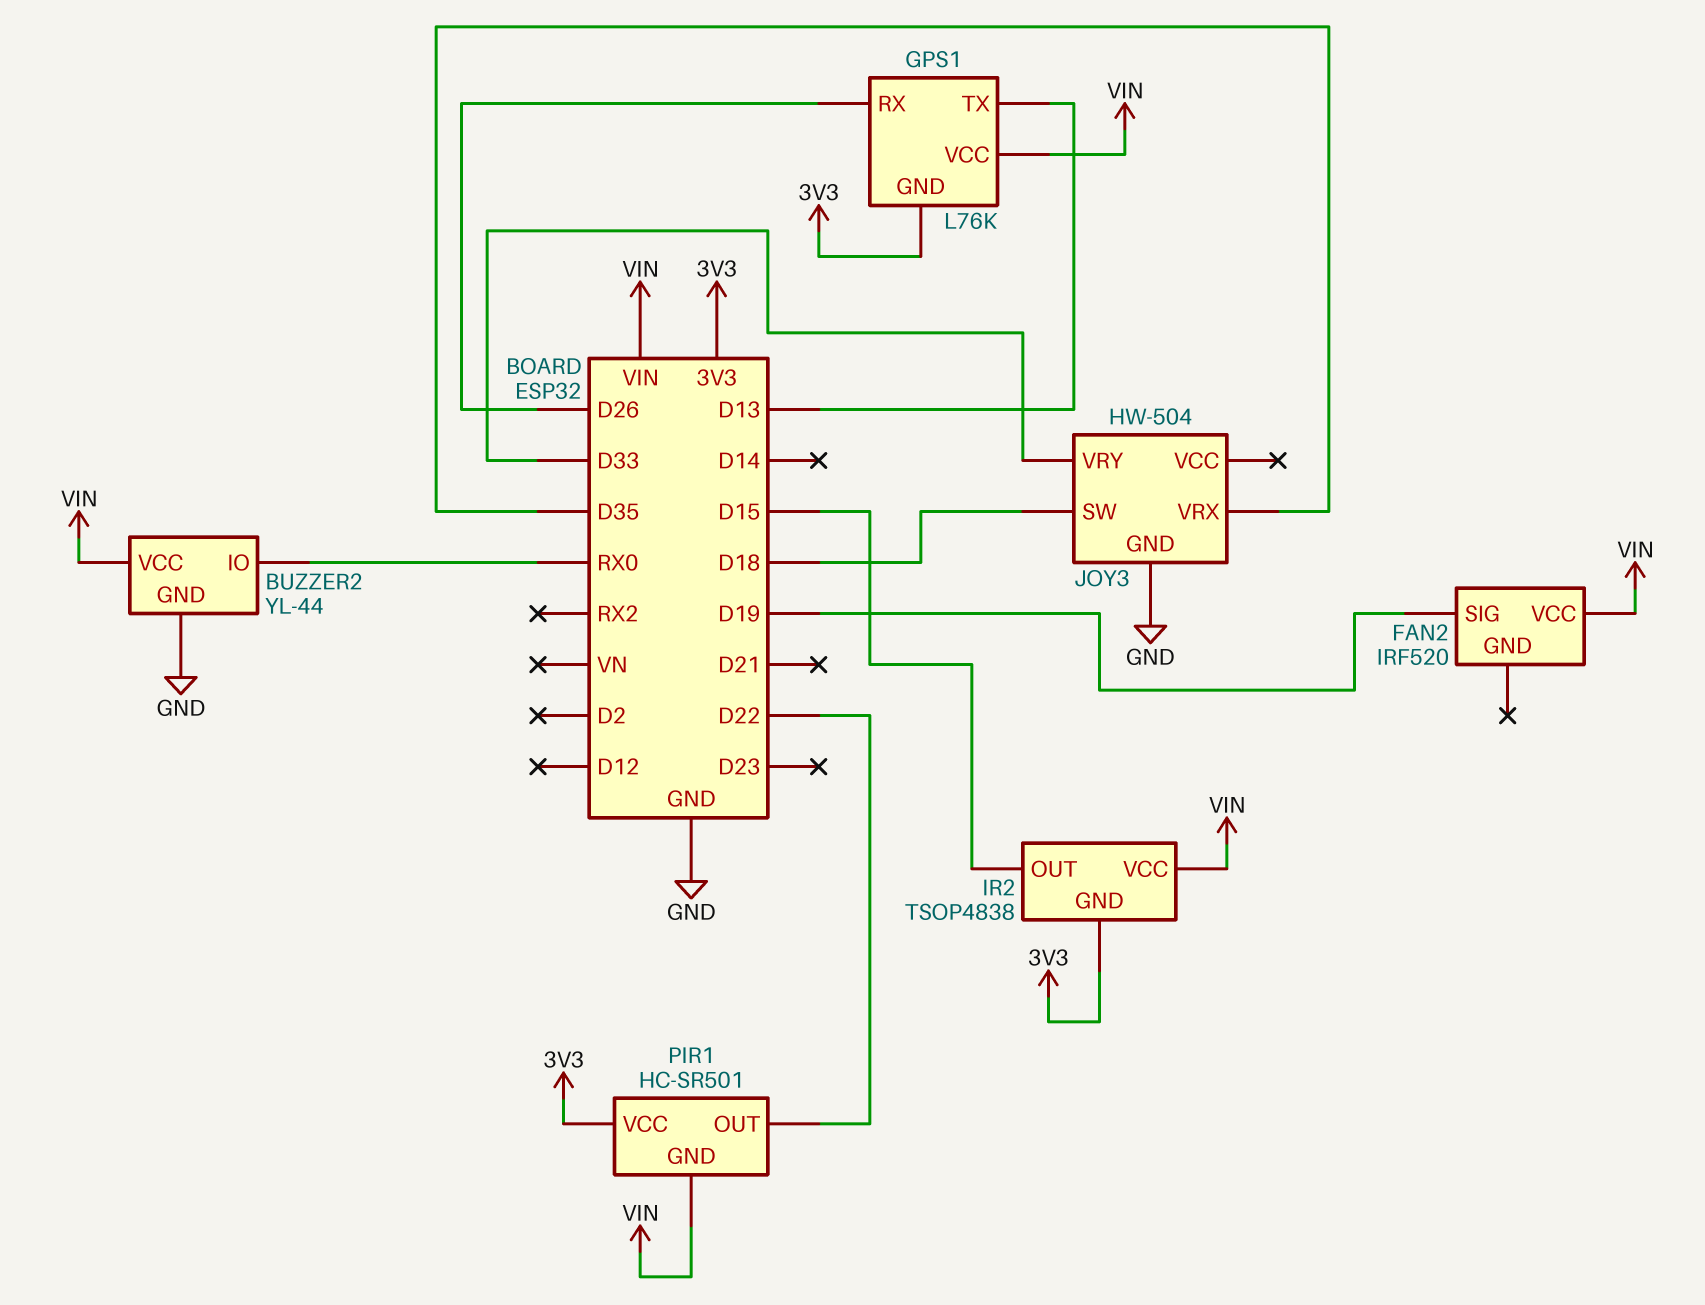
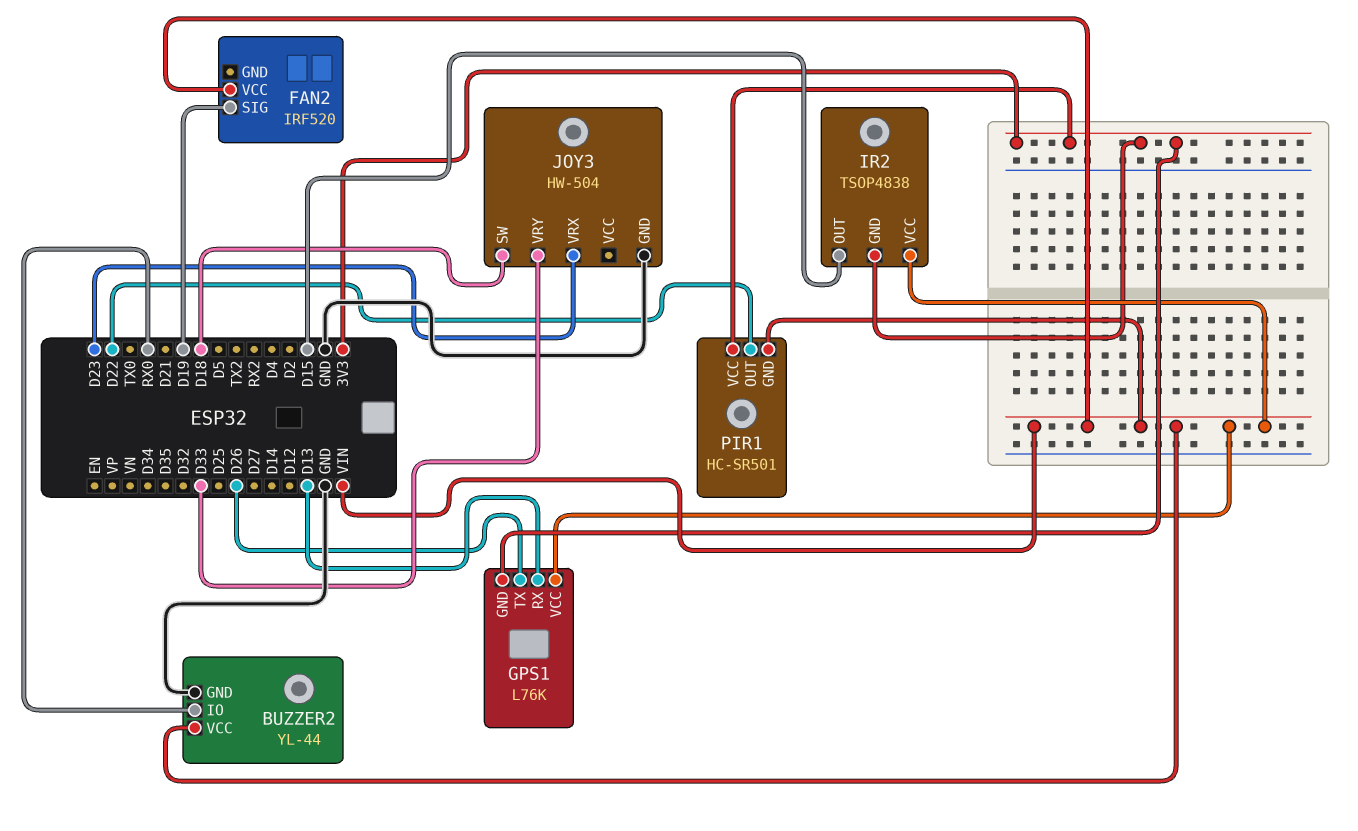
GPS1 pin RX: D26 -> D13
GPS1 pin TX: D13 -> D26
JOY3 pin VRX: D35 -> D23

